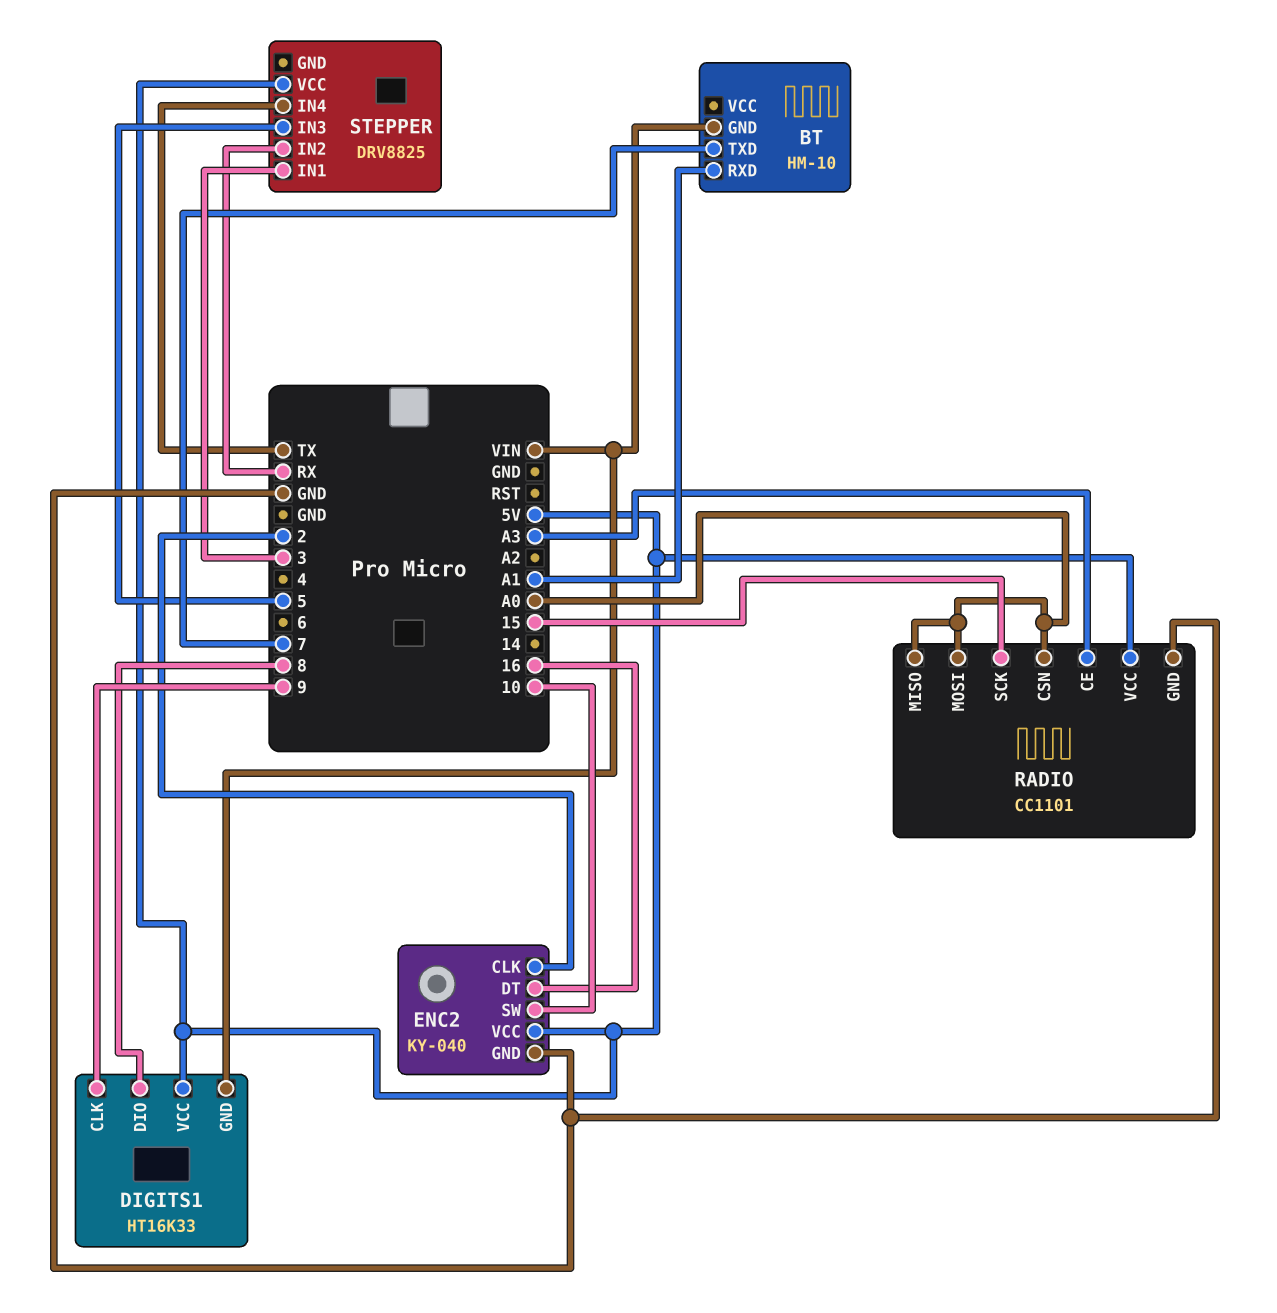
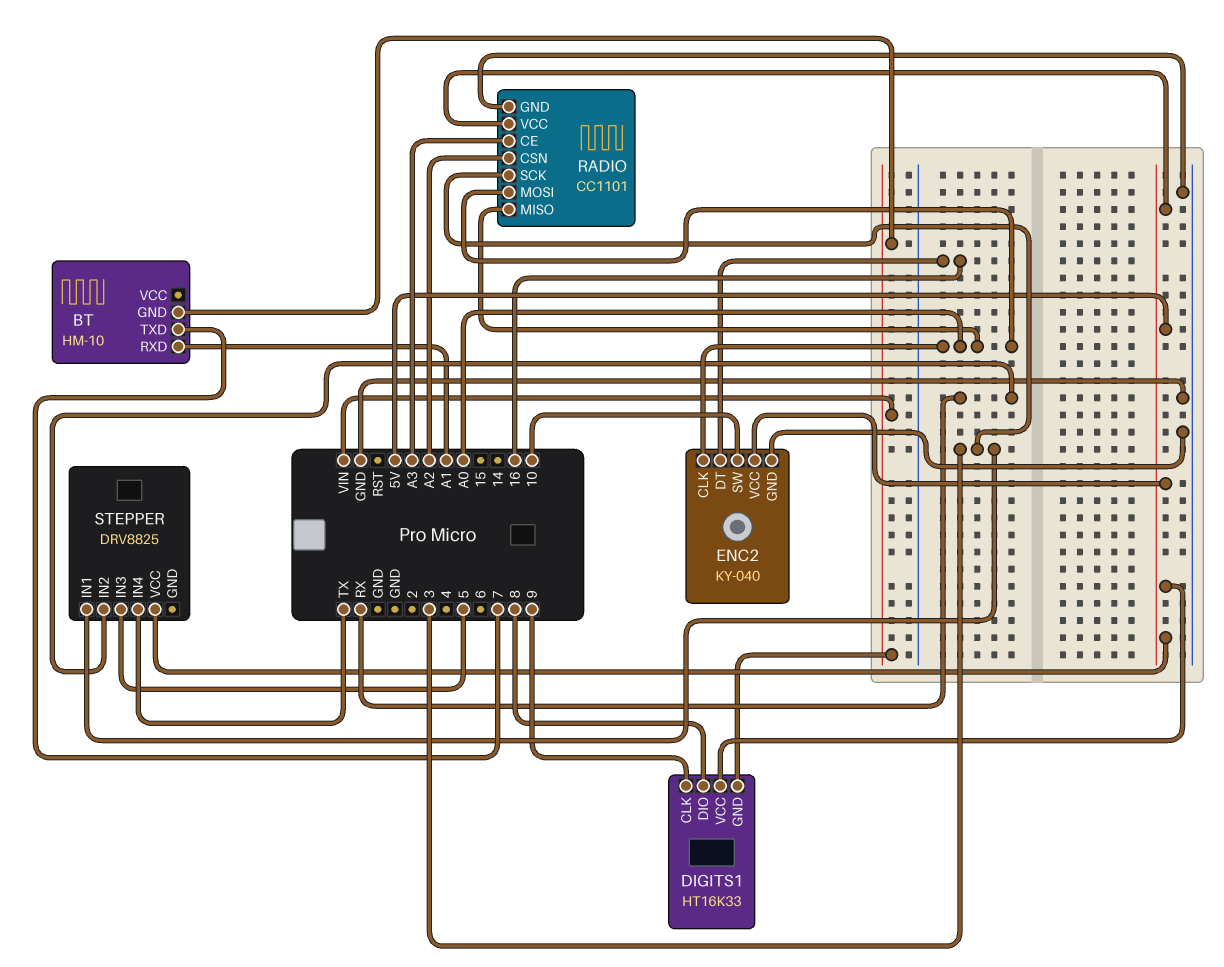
ENC2 pin CLK: 2 -> A0
RADIO pin CSN: A0 -> A2
RADIO pin SCK: 15 -> 3

